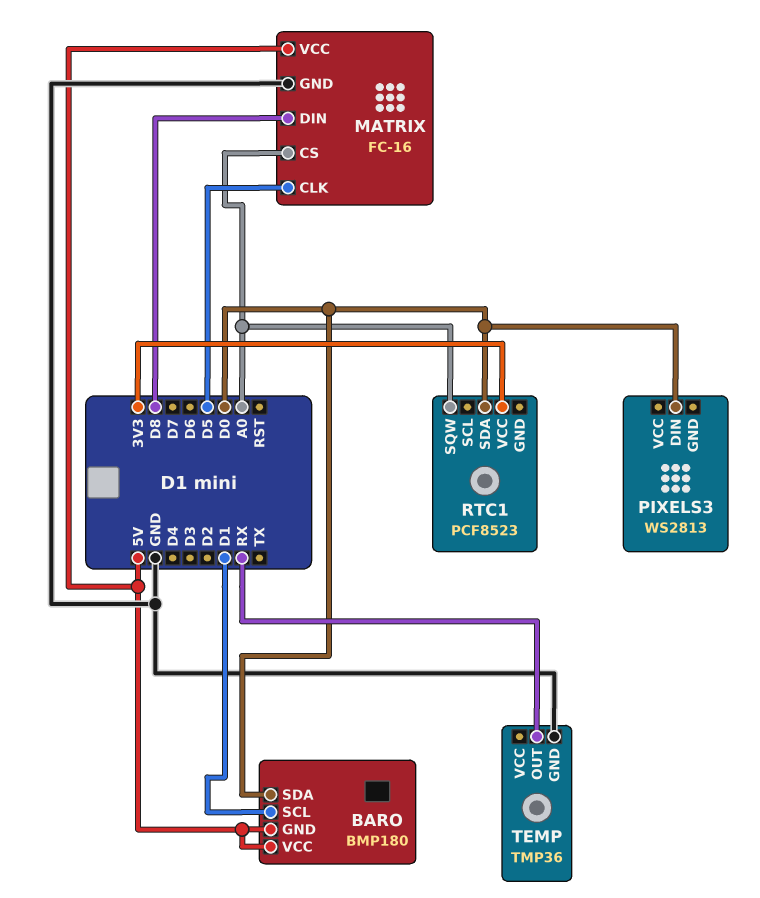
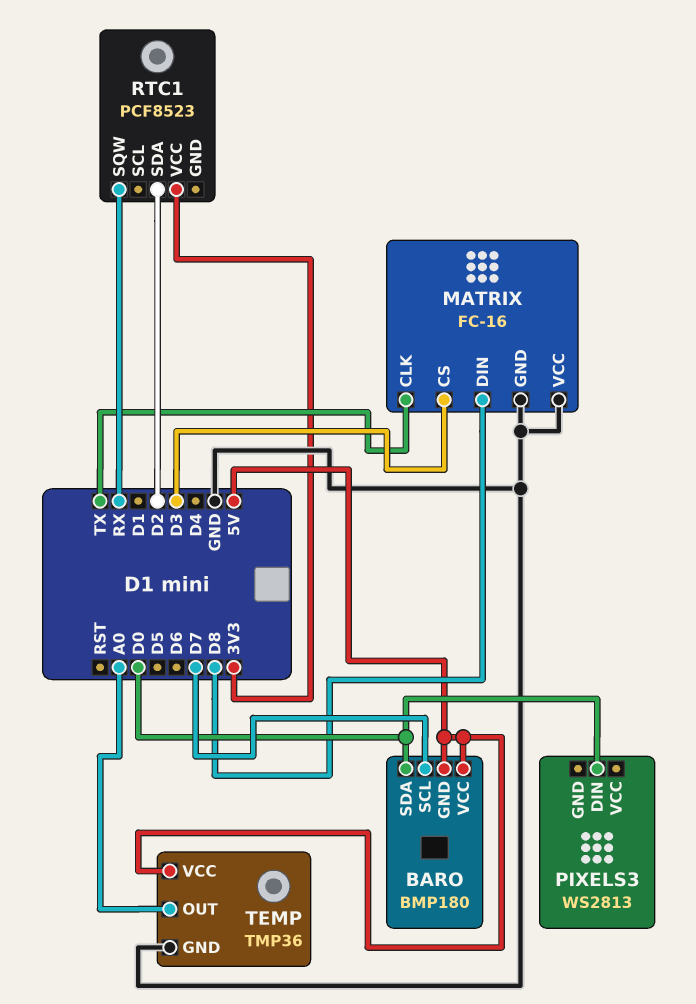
BARO pin SCL: D1 -> D7
MATRIX pin CLK: D5 -> TX
MATRIX pin CS: A0 -> D3
MATRIX pin VCC: 5V -> GND
RTC1 pin SDA: D0 -> D2
RTC1 pin SQW: A0 -> RX
TEMP pin OUT: RX -> A0
TEMP pin VCC: none -> 5V

